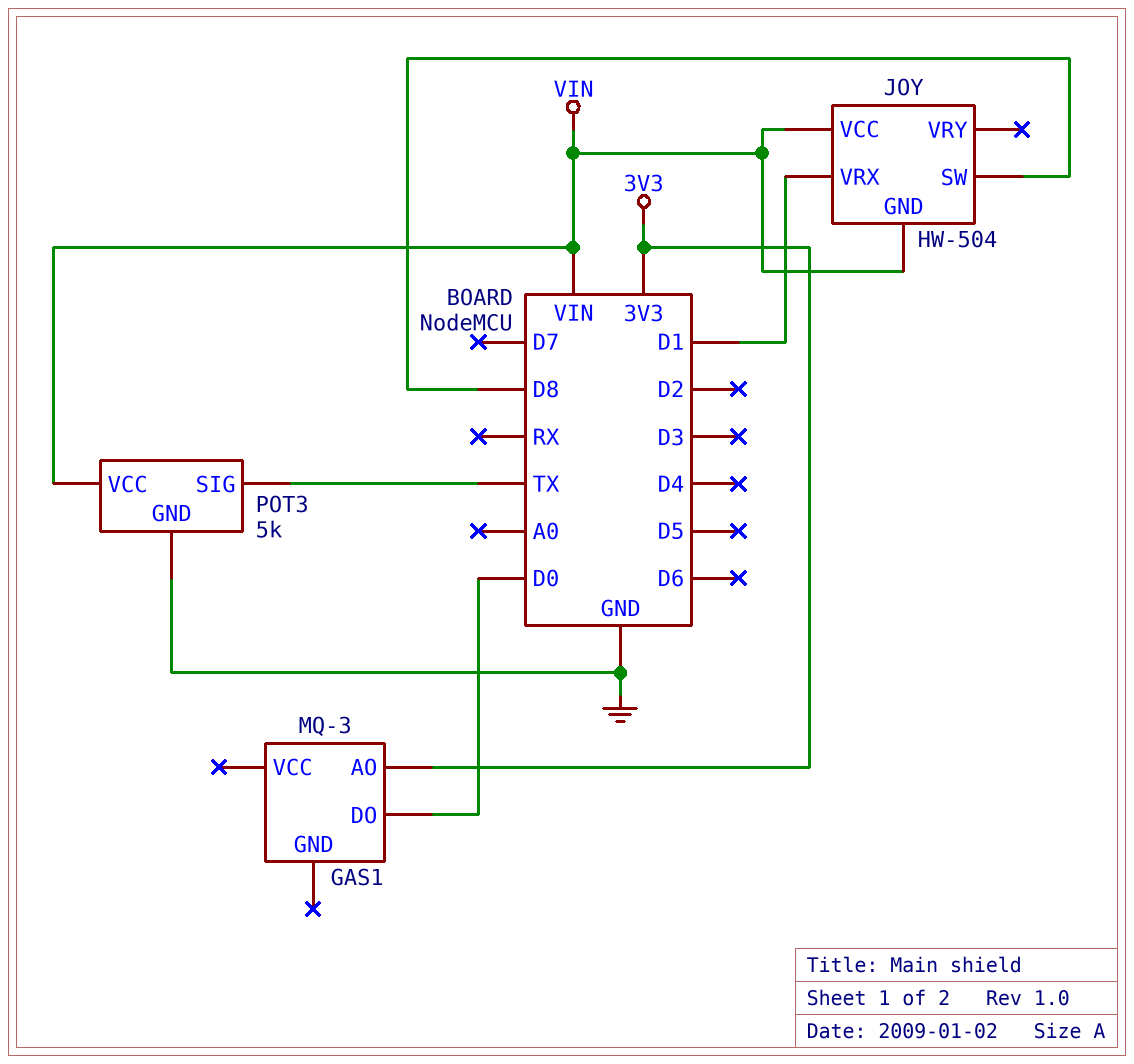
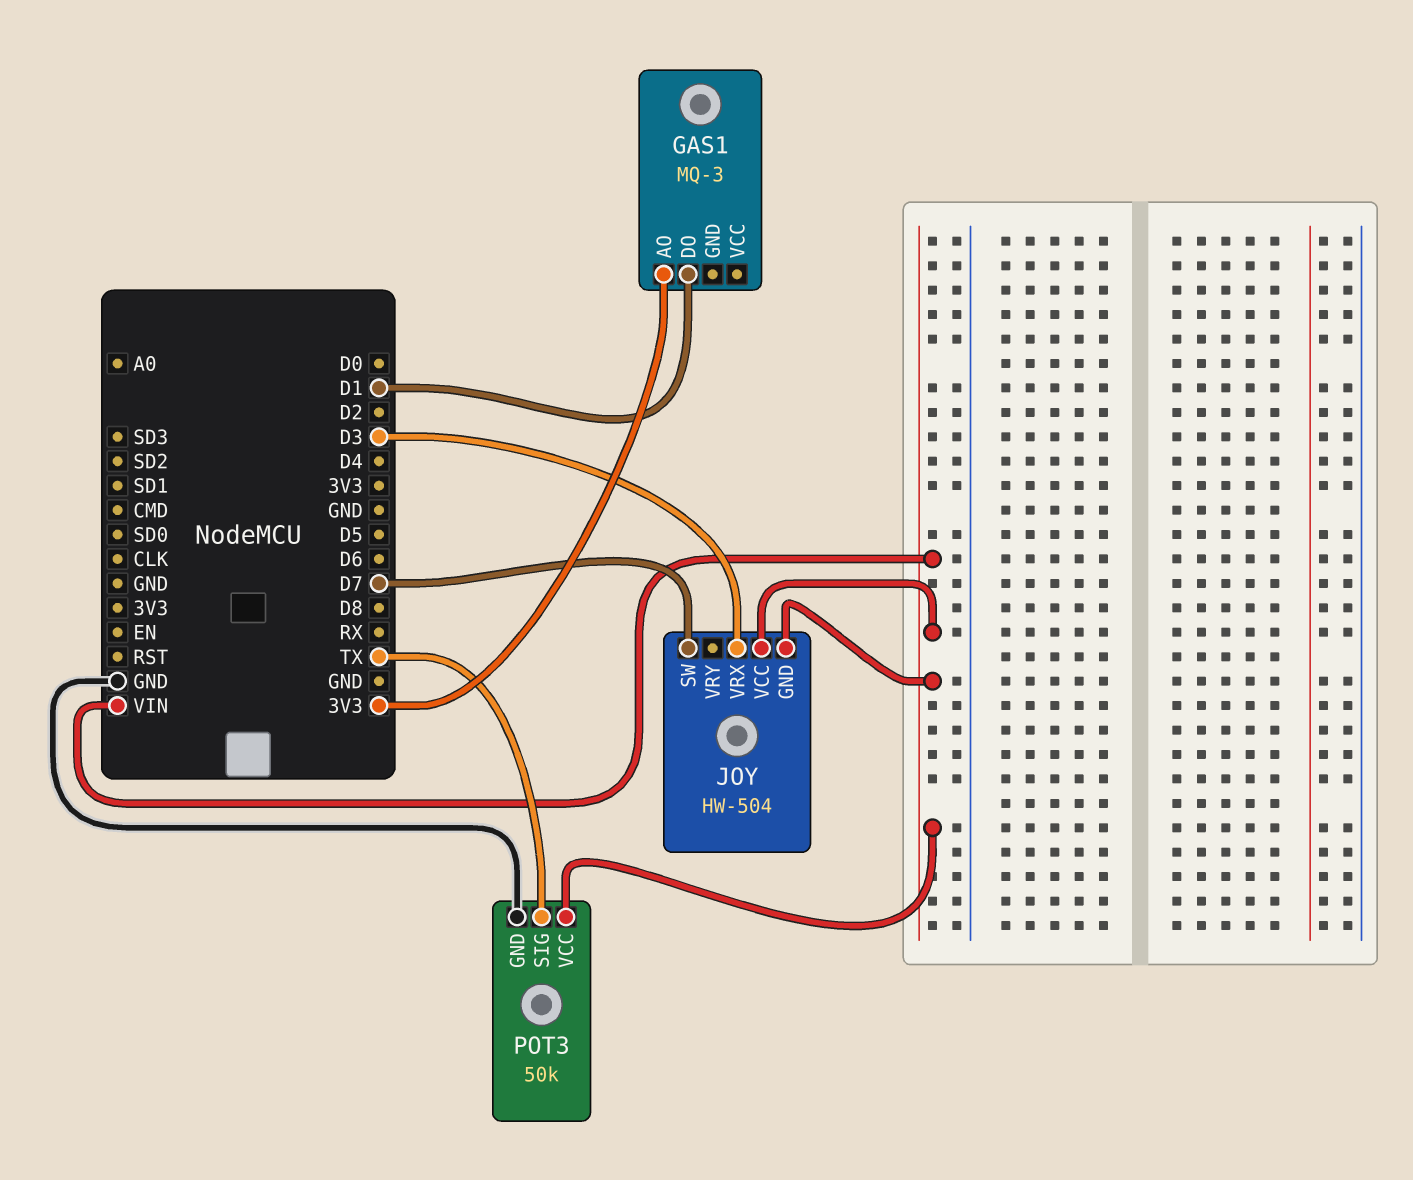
GAS1 pin DO: D0 -> D1
JOY pin SW: D8 -> D7
JOY pin VRX: D1 -> D3
POT3: 5k -> 50k

